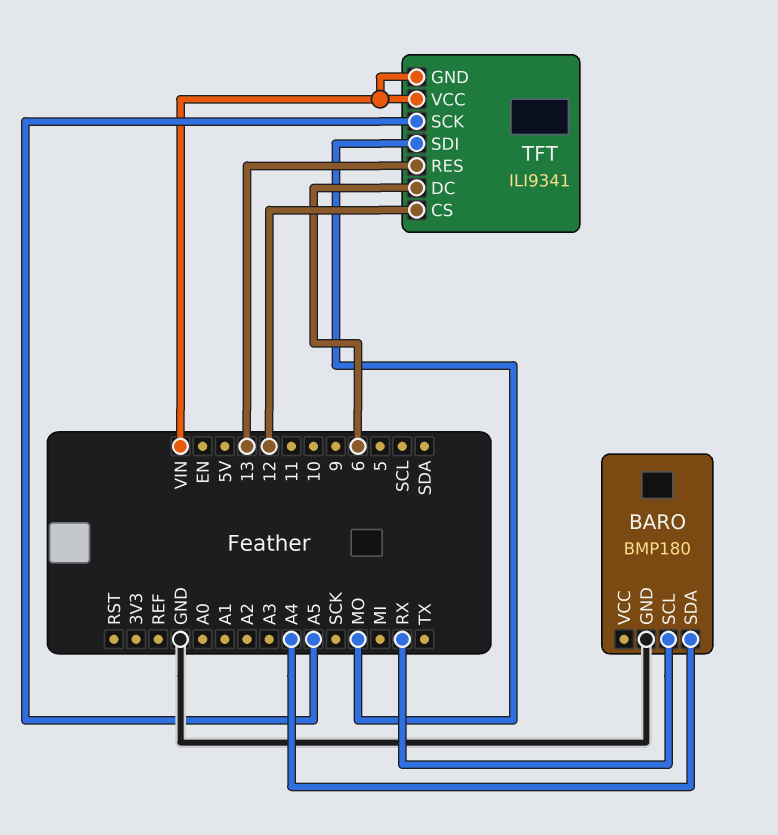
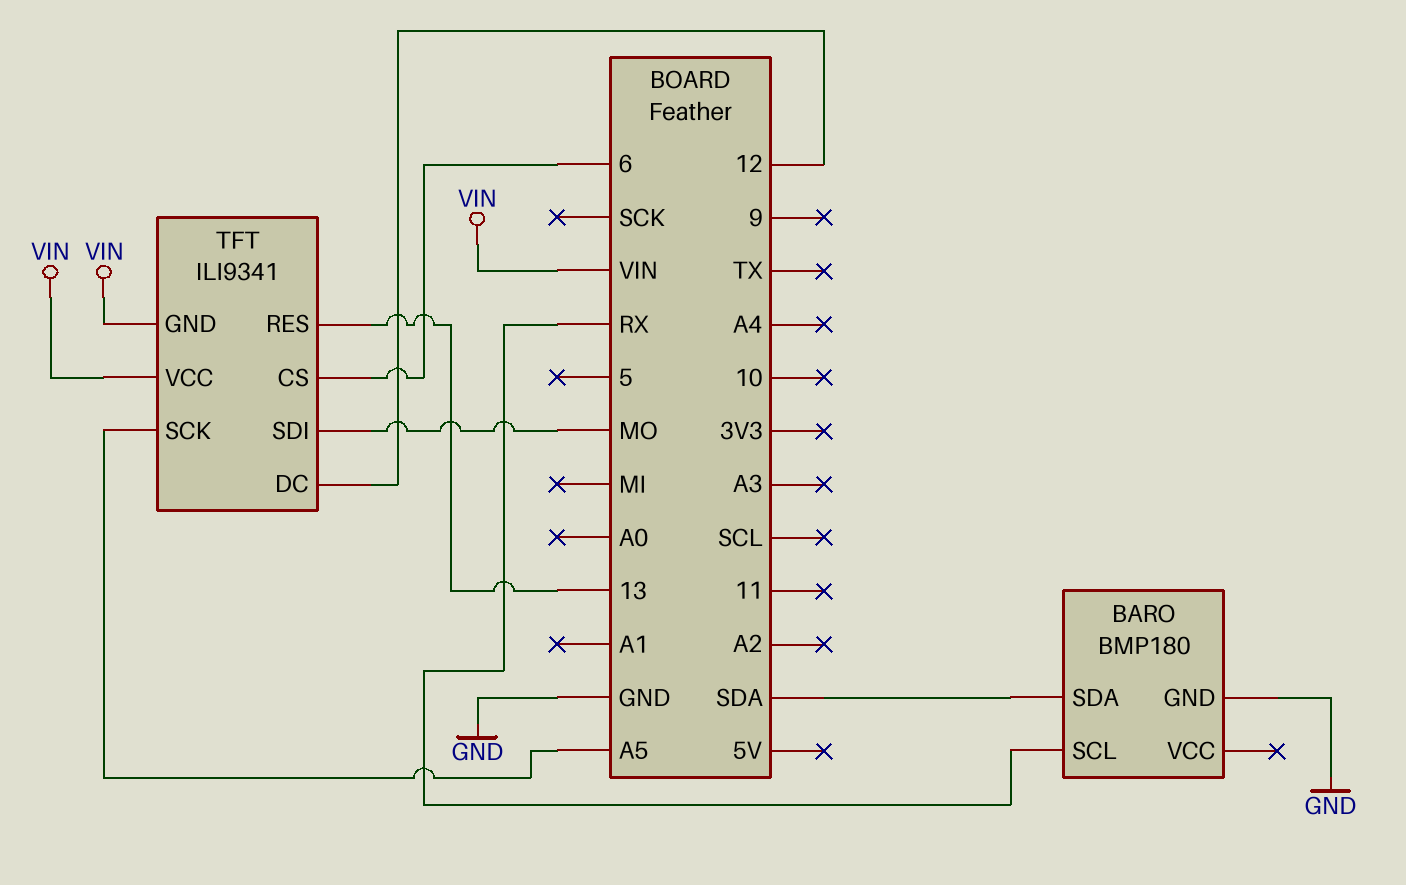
BARO pin SDA: A4 -> SDA
TFT pin CS: 12 -> 6
TFT pin DC: 6 -> 12

